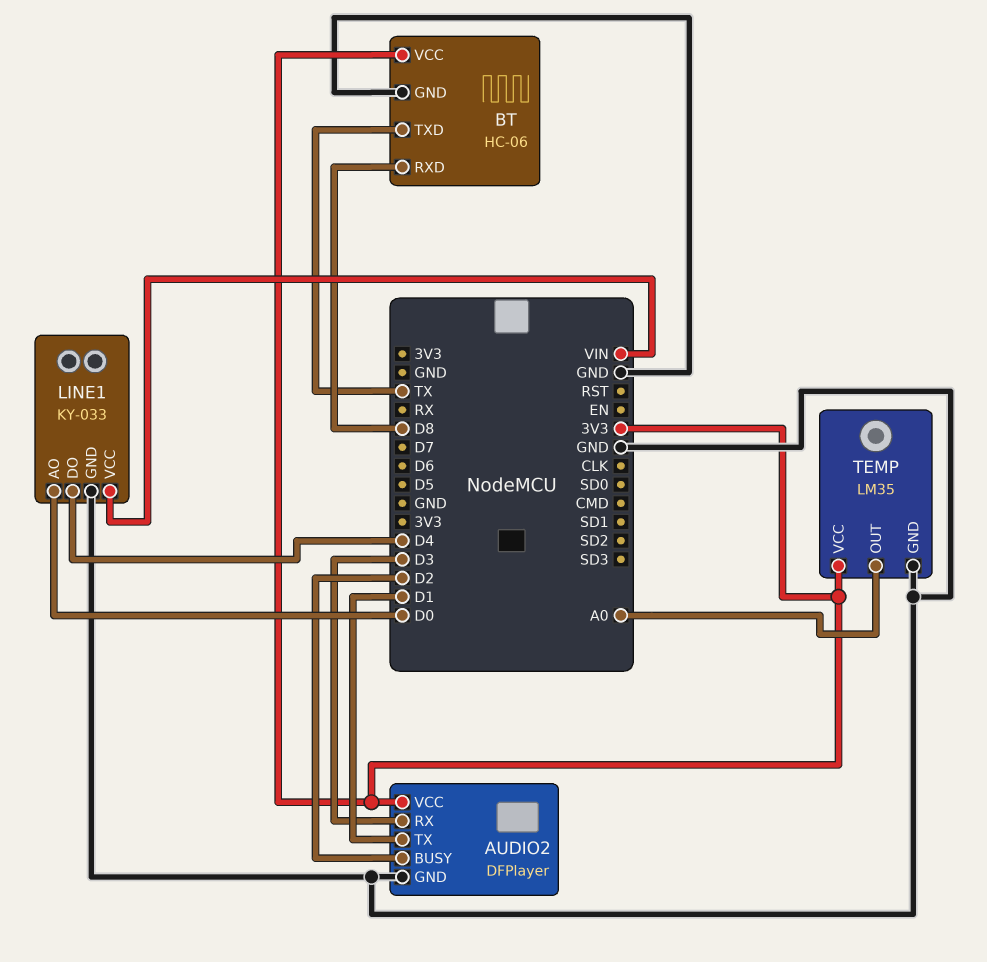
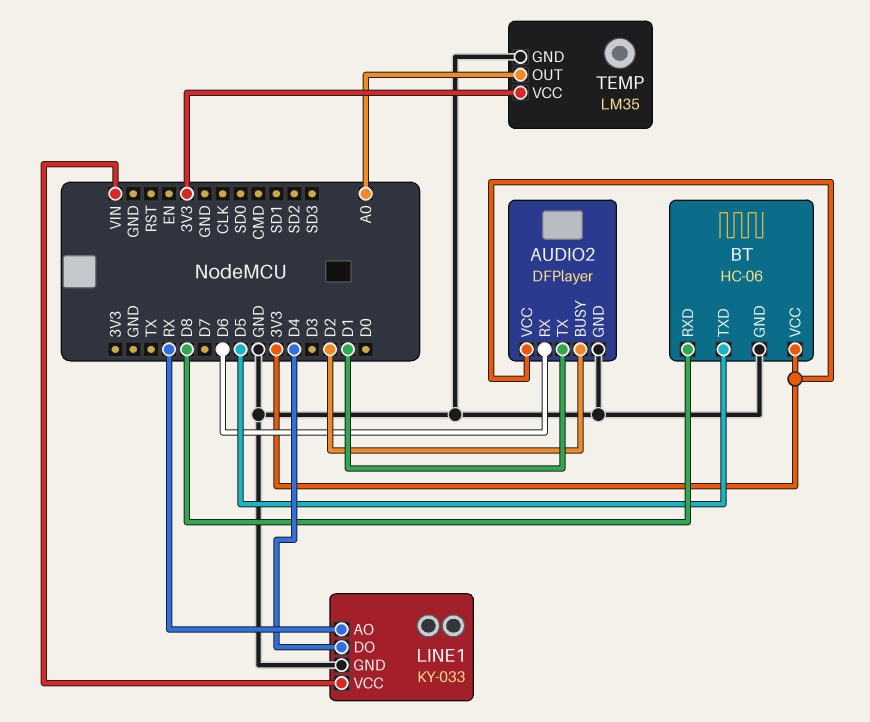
AUDIO2 pin RX: D3 -> D6
BT pin TXD: TX -> D5
LINE1 pin AO: D0 -> RX

